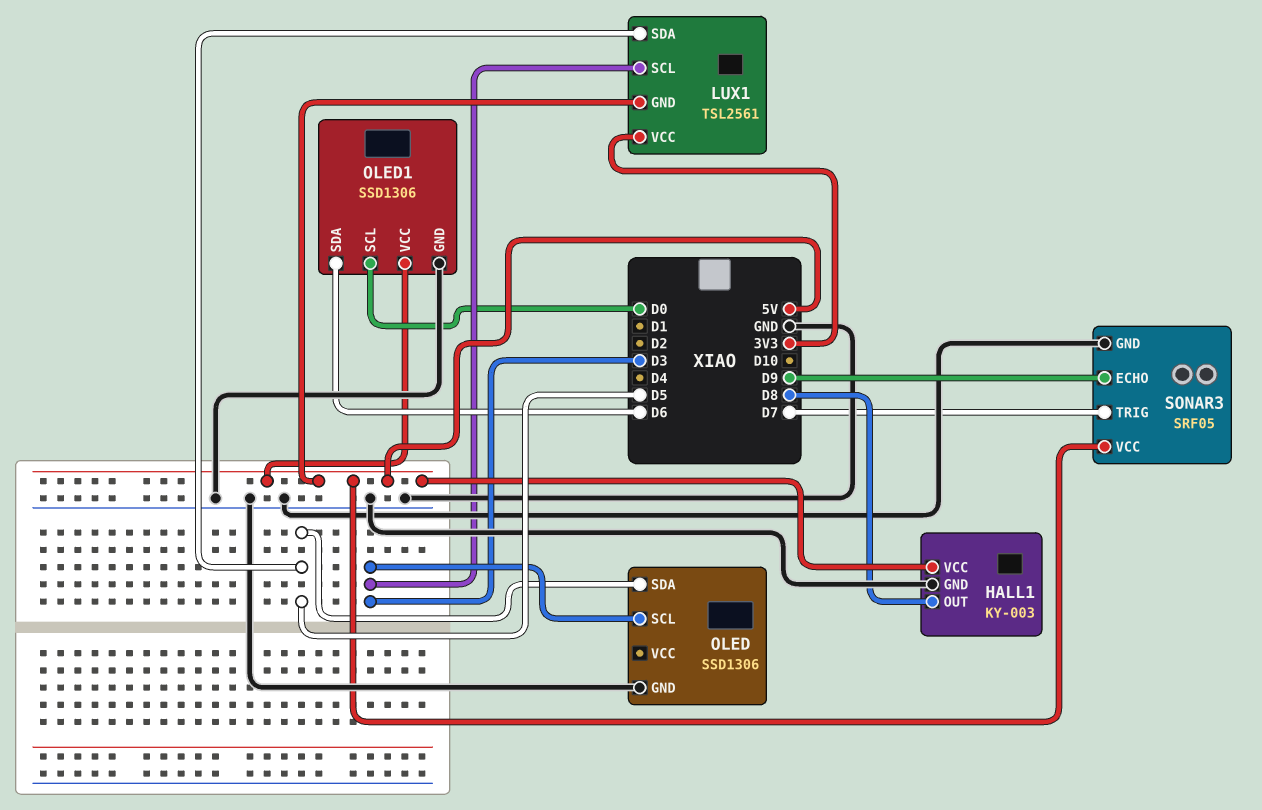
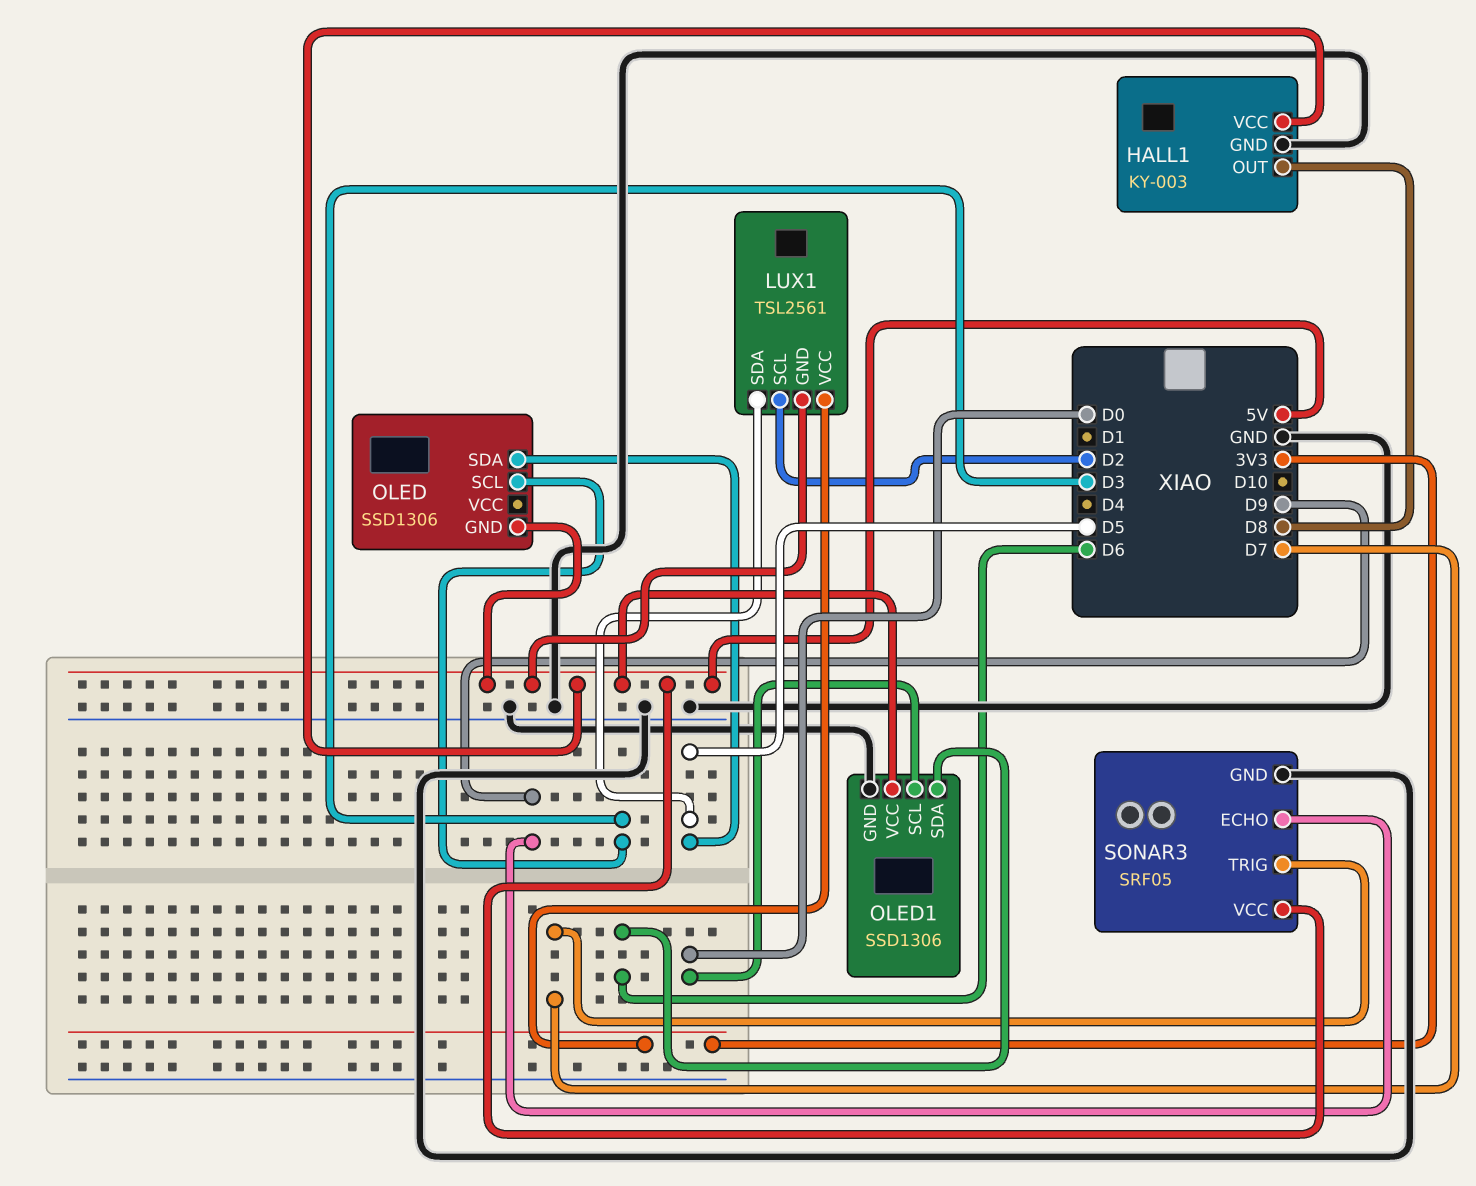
LUX1 pin SCL: D3 -> D2
OLED pin GND: GND -> 5V

